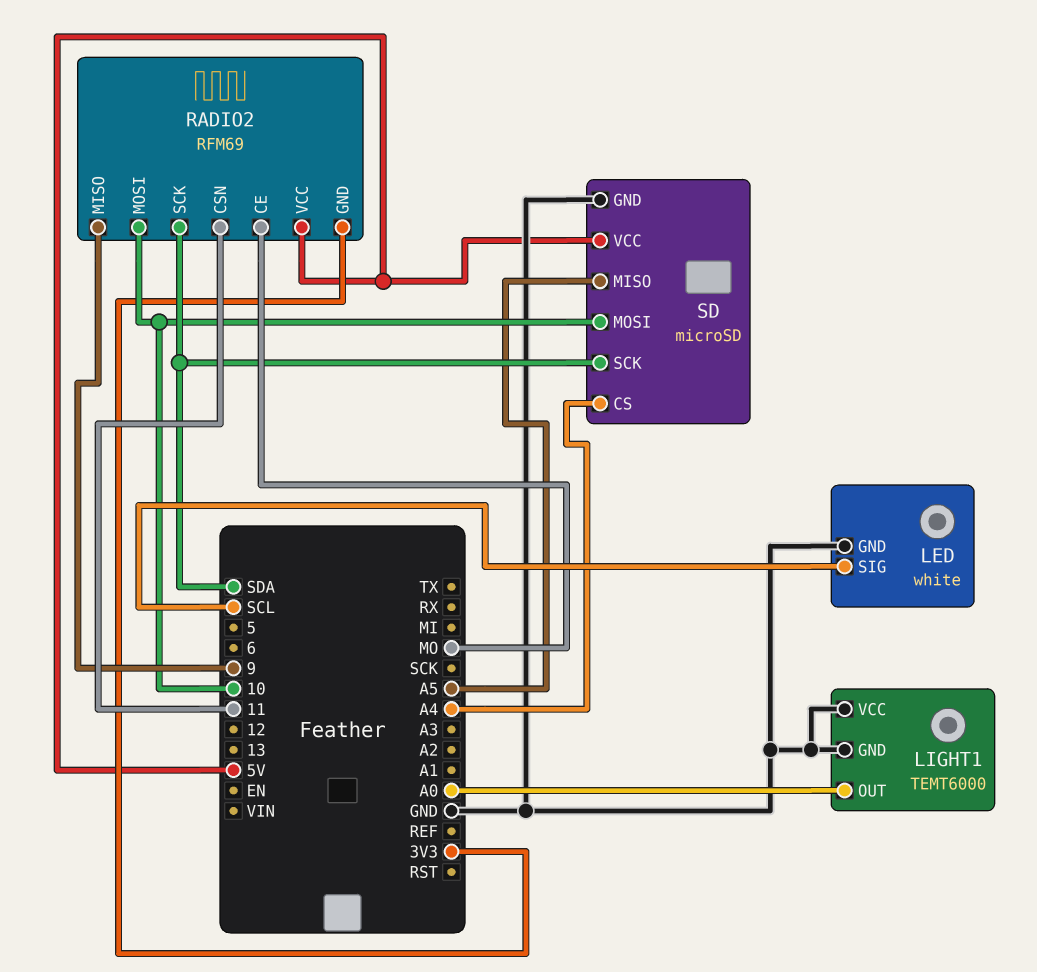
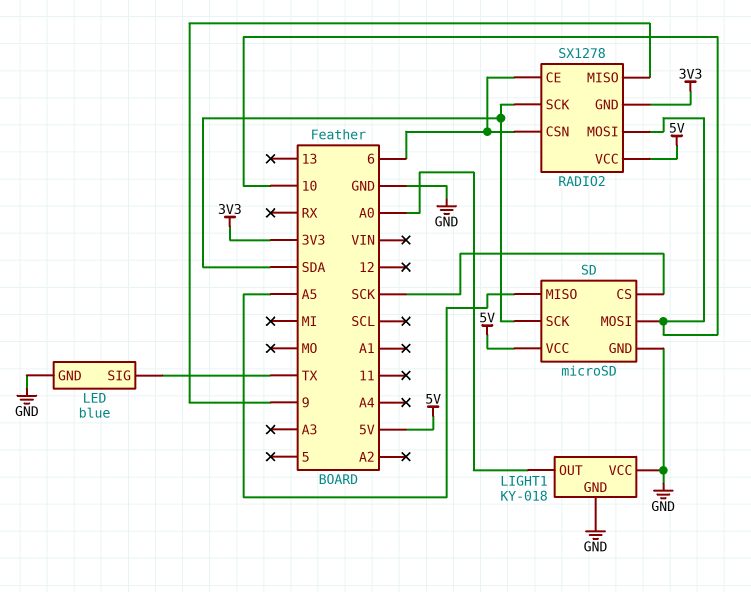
LED: white -> blue
LED pin SIG: SCL -> TX
LIGHT1: TEMT6000 -> KY-018
RADIO2: RFM69 -> SX1278
RADIO2 pin CE: MO -> 6
RADIO2 pin CSN: 11 -> 6
SD pin CS: A4 -> SCK

